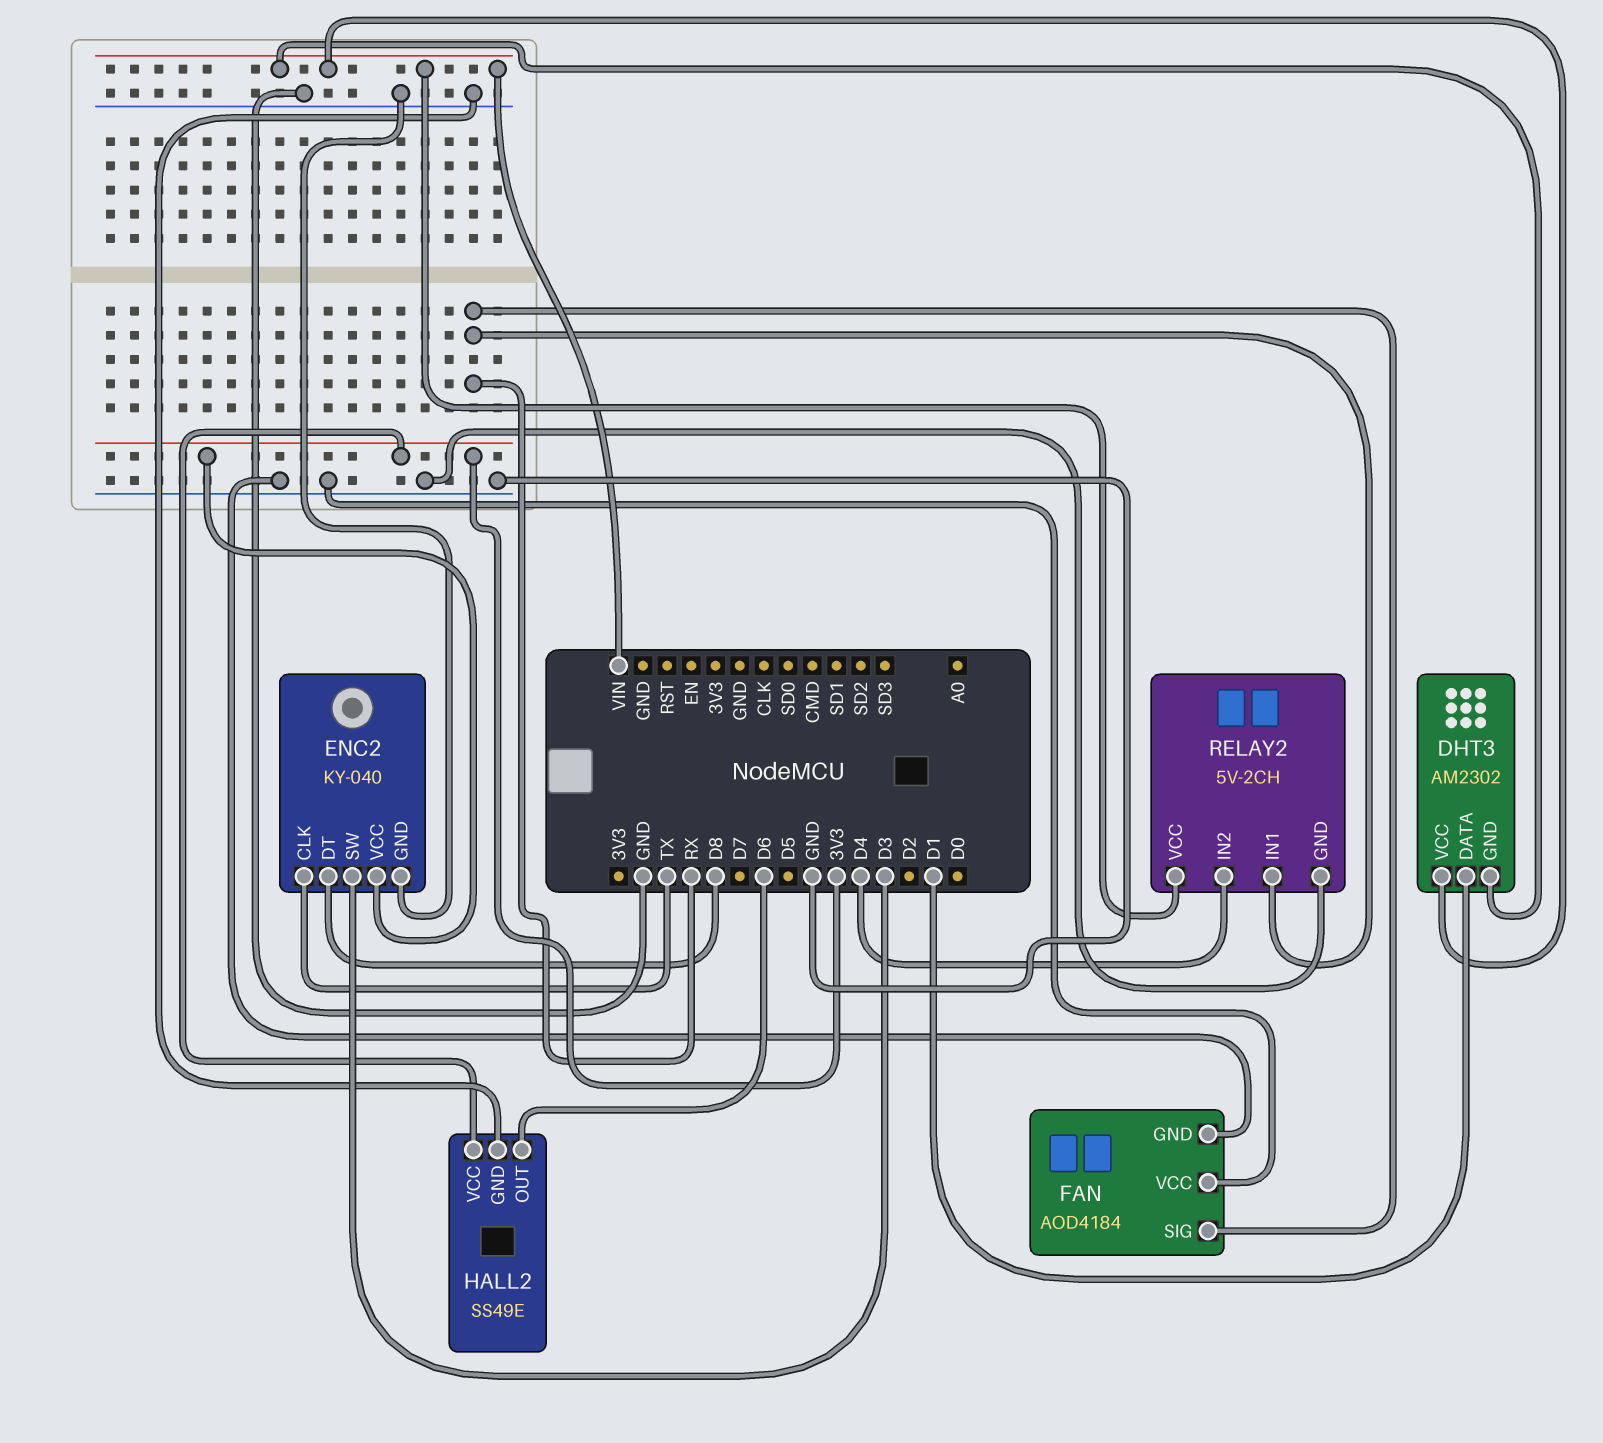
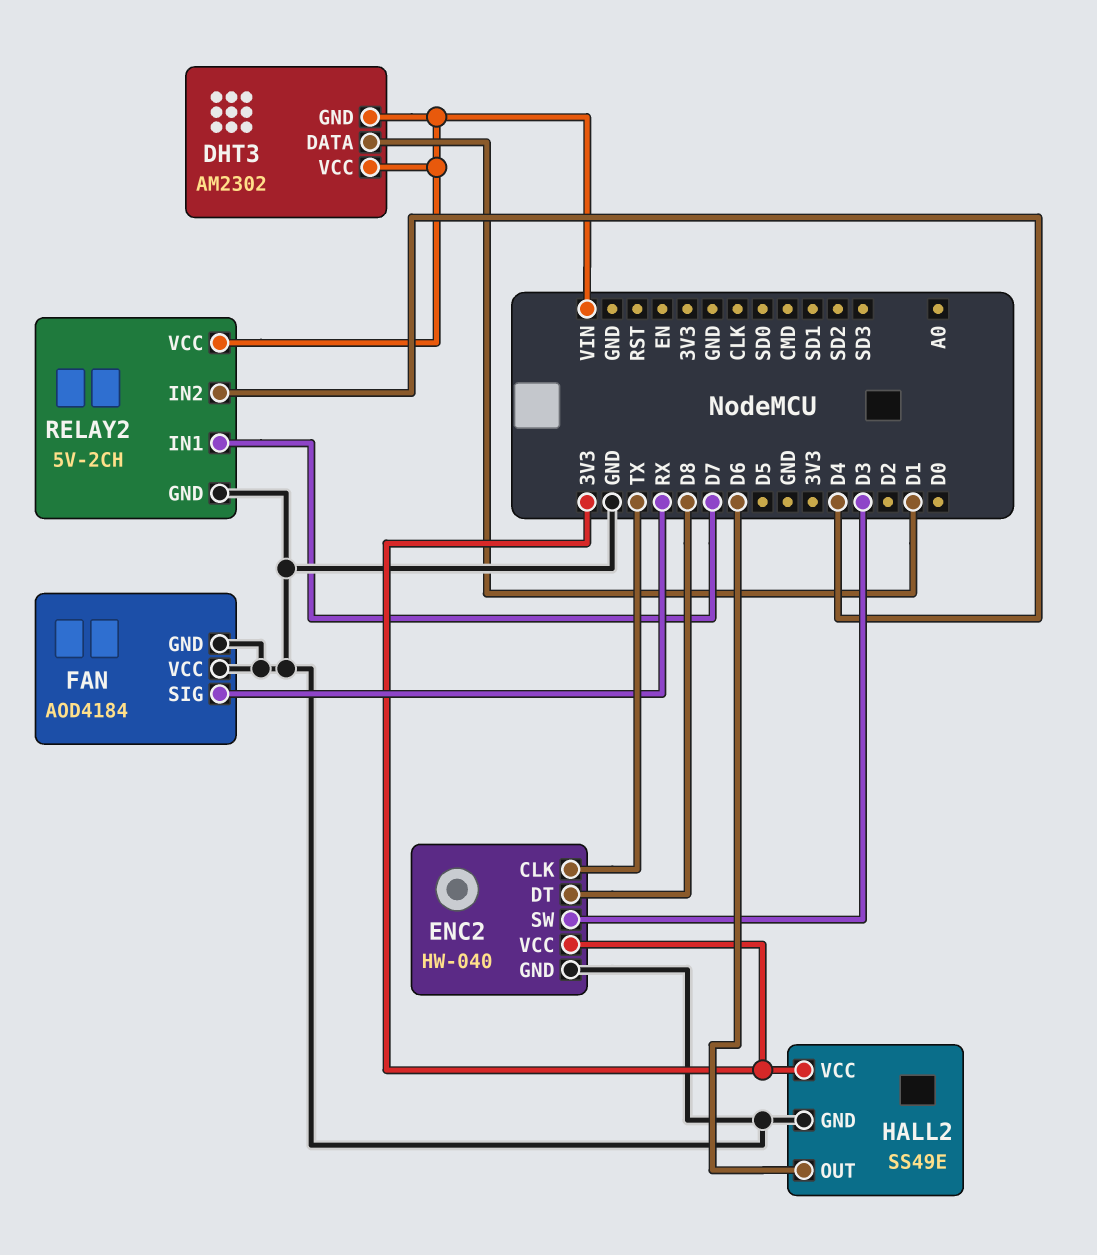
ENC2: KY-040 -> HW-040
RELAY2 pin IN1: RX -> D7

